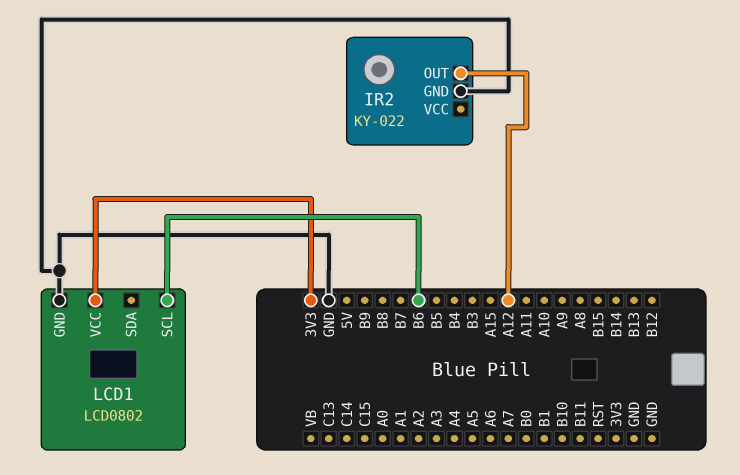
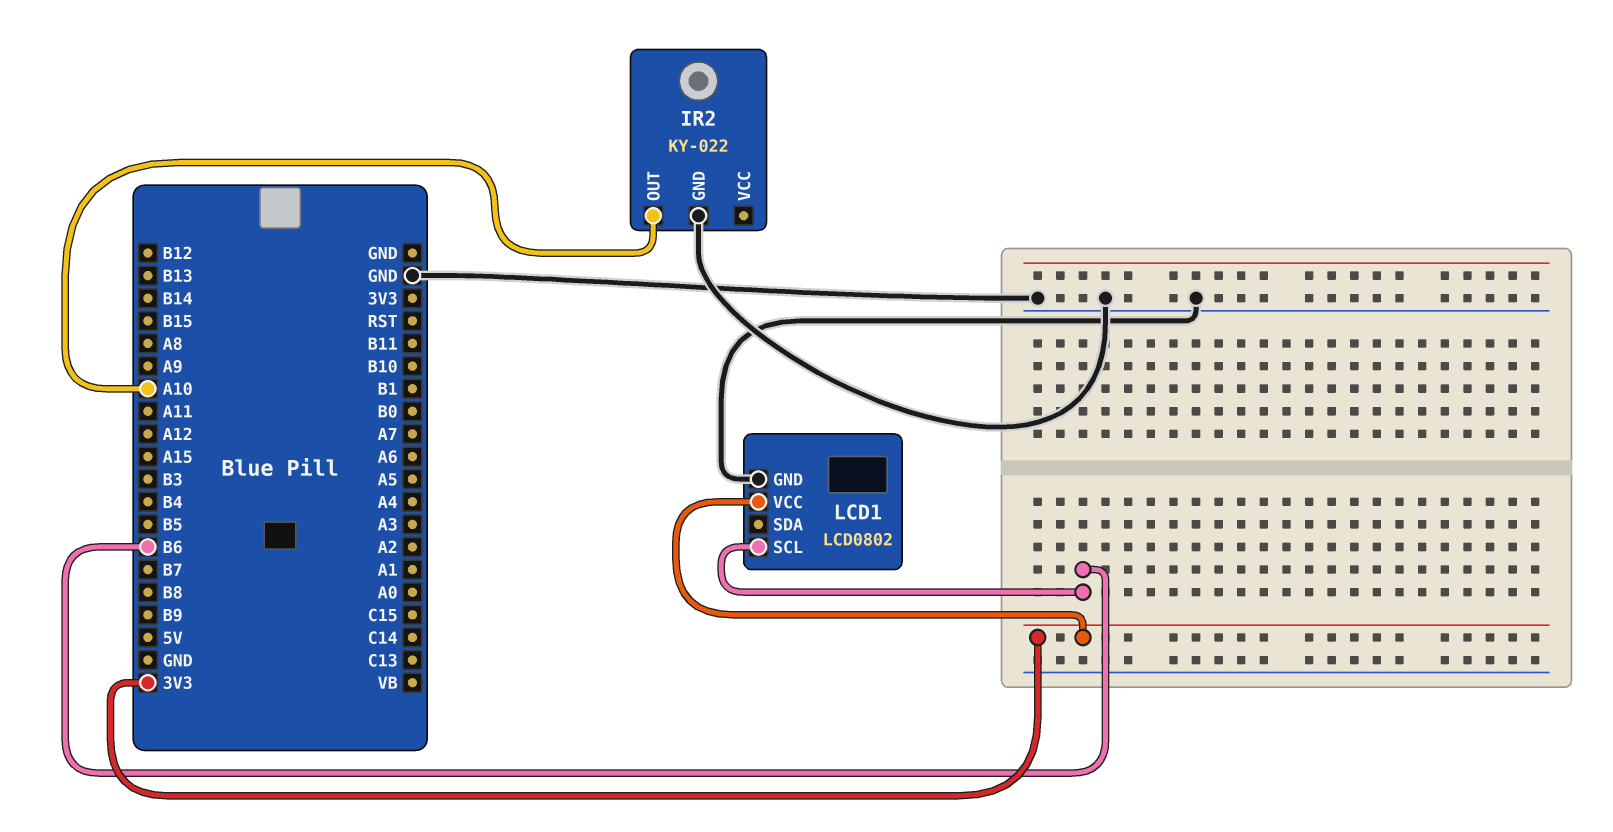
IR2 pin OUT: A12 -> A10

